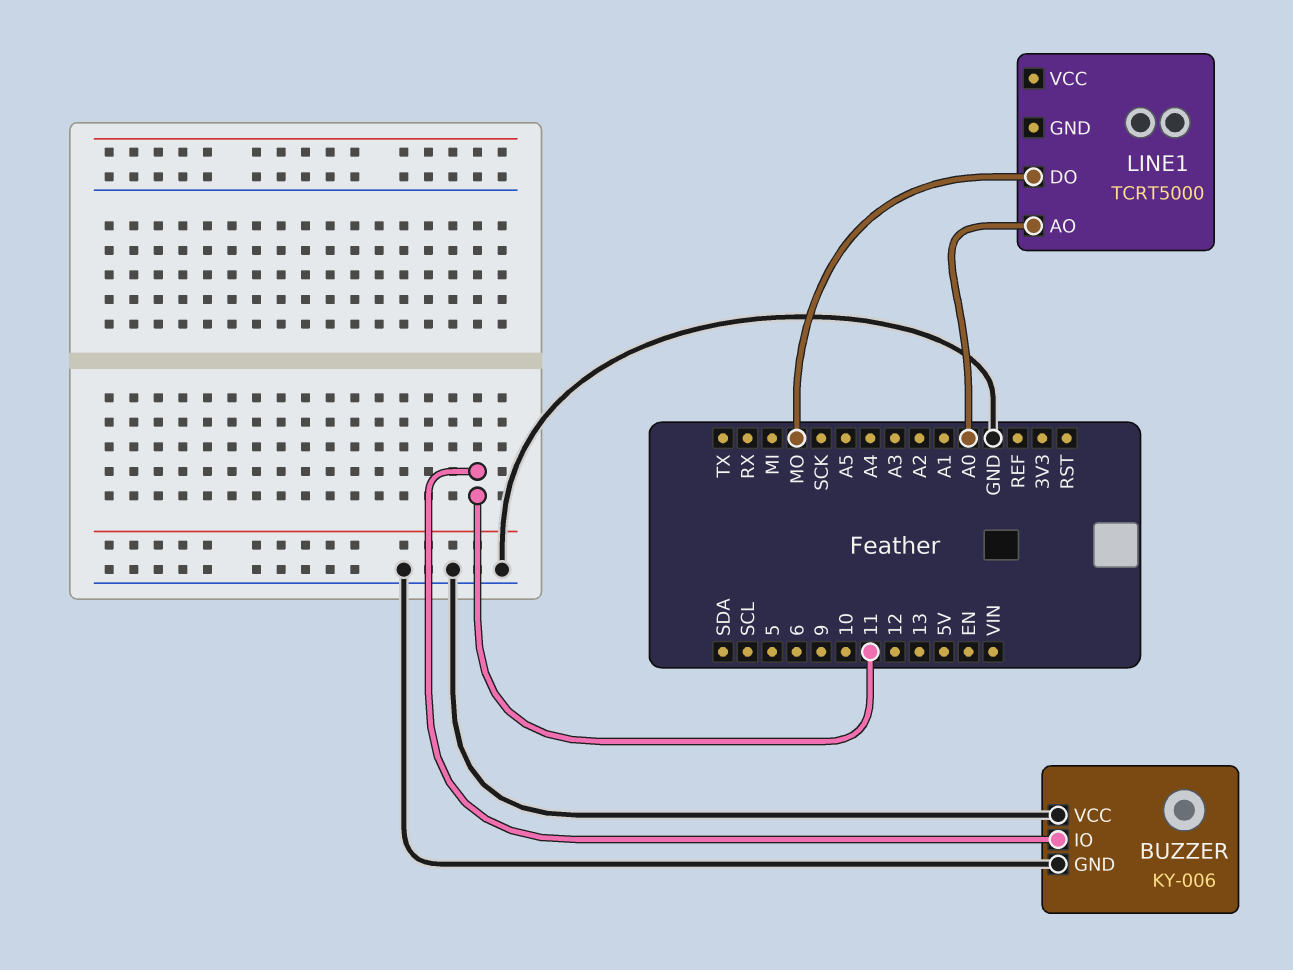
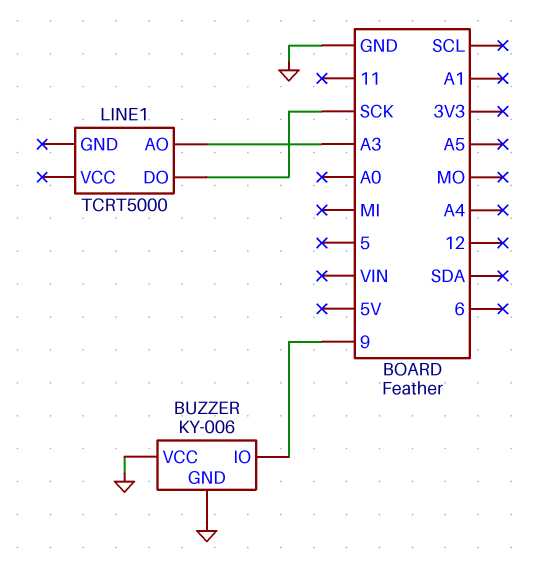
BUZZER pin IO: 11 -> 9
LINE1 pin AO: A0 -> A3
LINE1 pin DO: MO -> SCK

